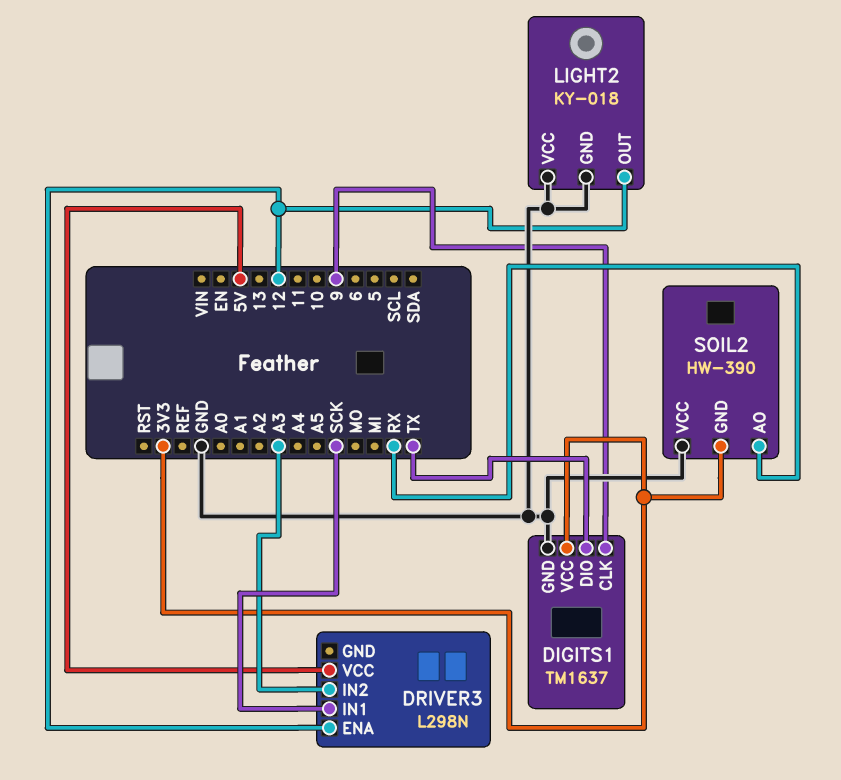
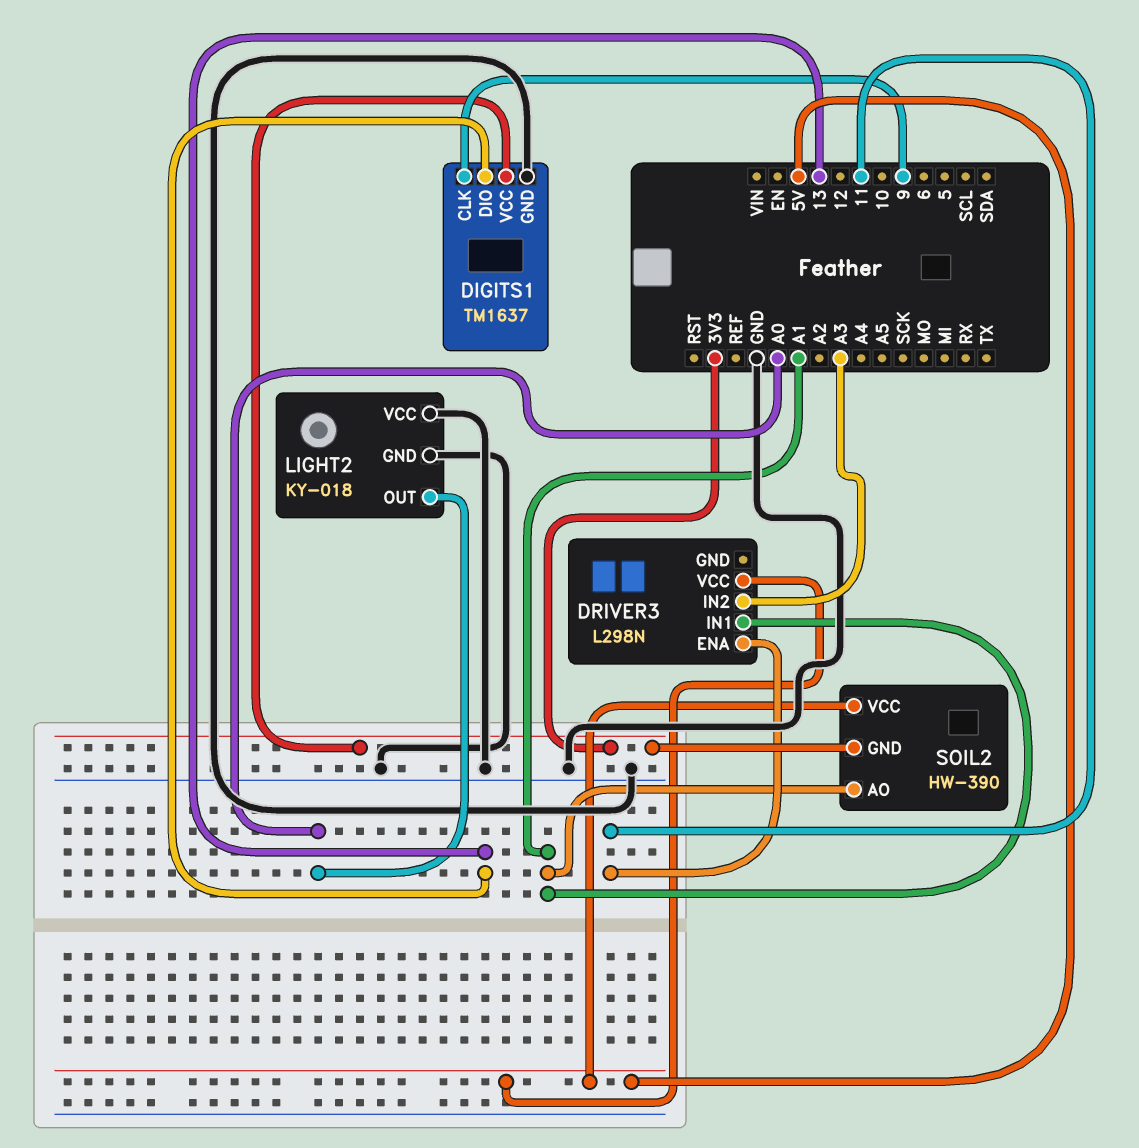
DIGITS1 pin DIO: TX -> 13
DRIVER3 pin ENA: 12 -> 11
DRIVER3 pin IN1: SCK -> A1
LIGHT2 pin OUT: 12 -> A0
SOIL2 pin AO: RX -> A1
SOIL2 pin VCC: GND -> 5V

